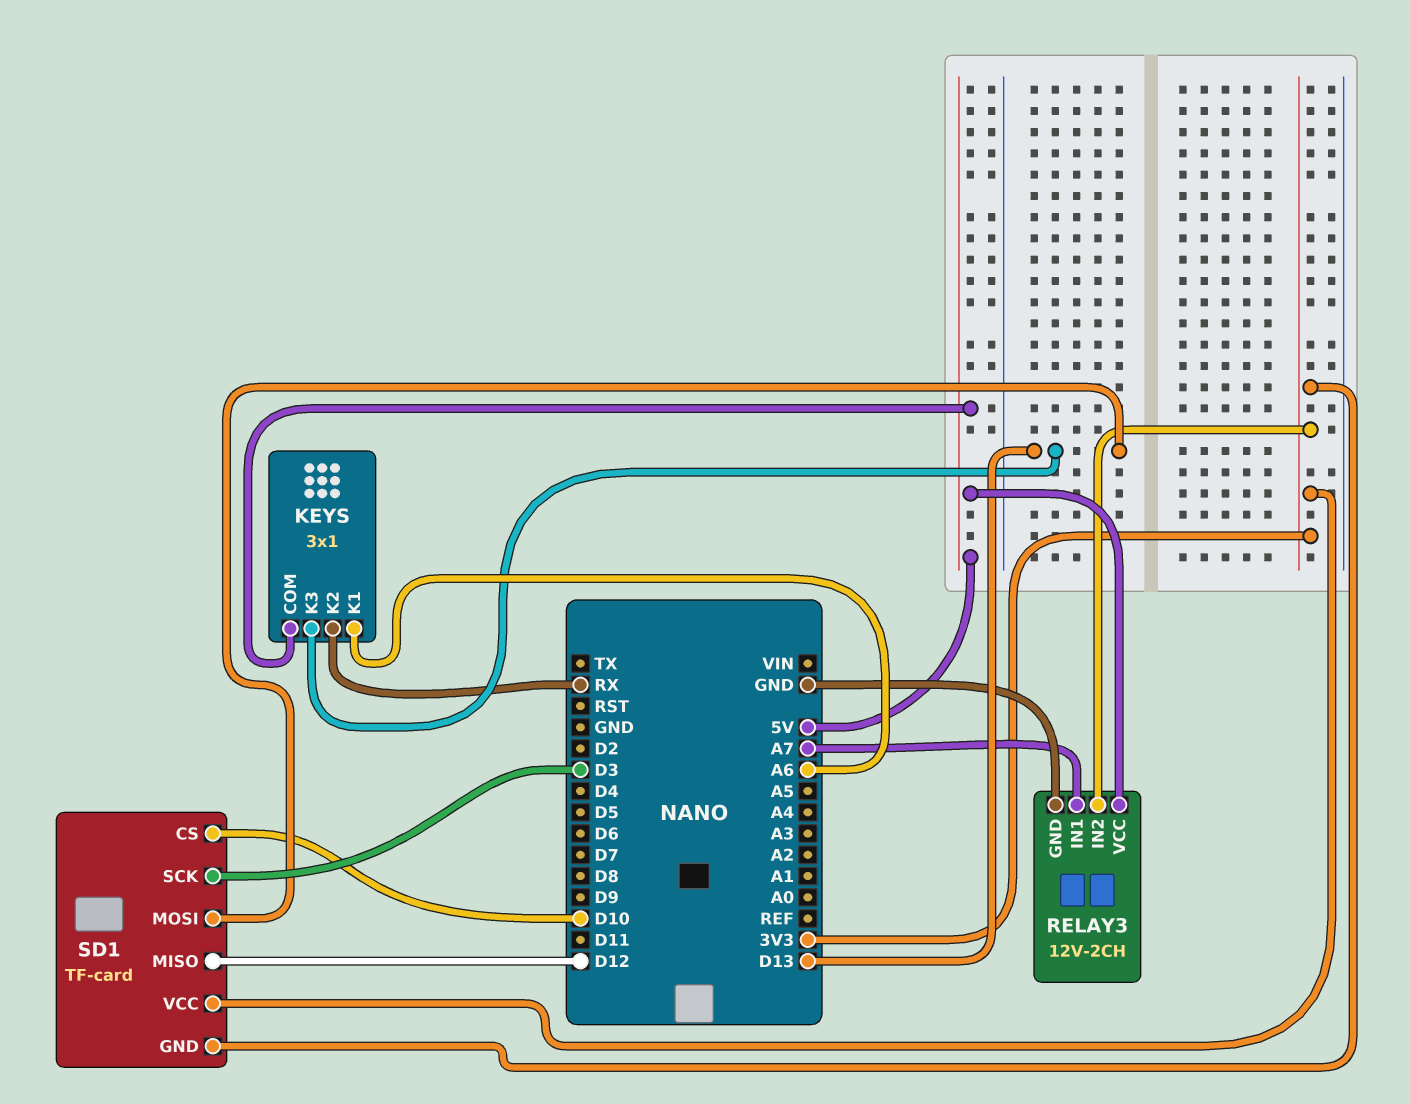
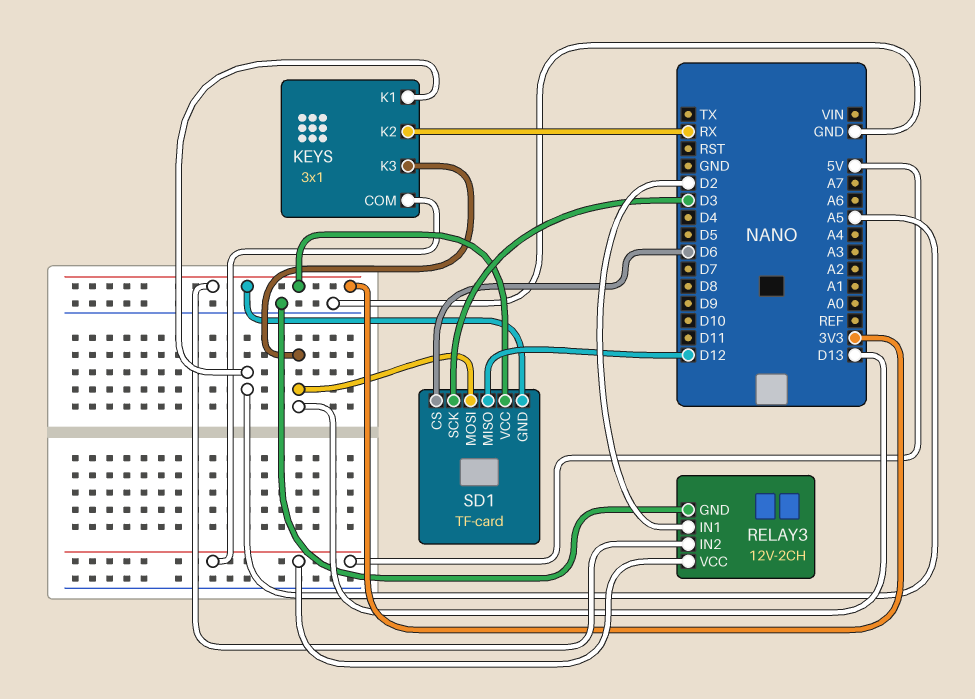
KEYS pin K1: A6 -> A5
RELAY3 pin IN1: A7 -> D2
SD1 pin CS: D10 -> D6

